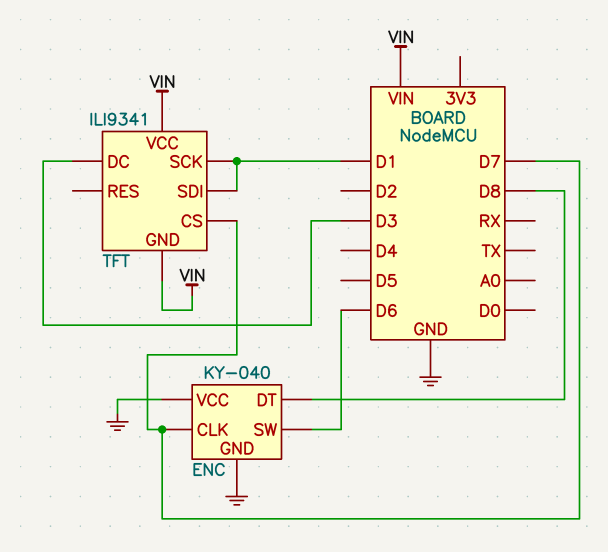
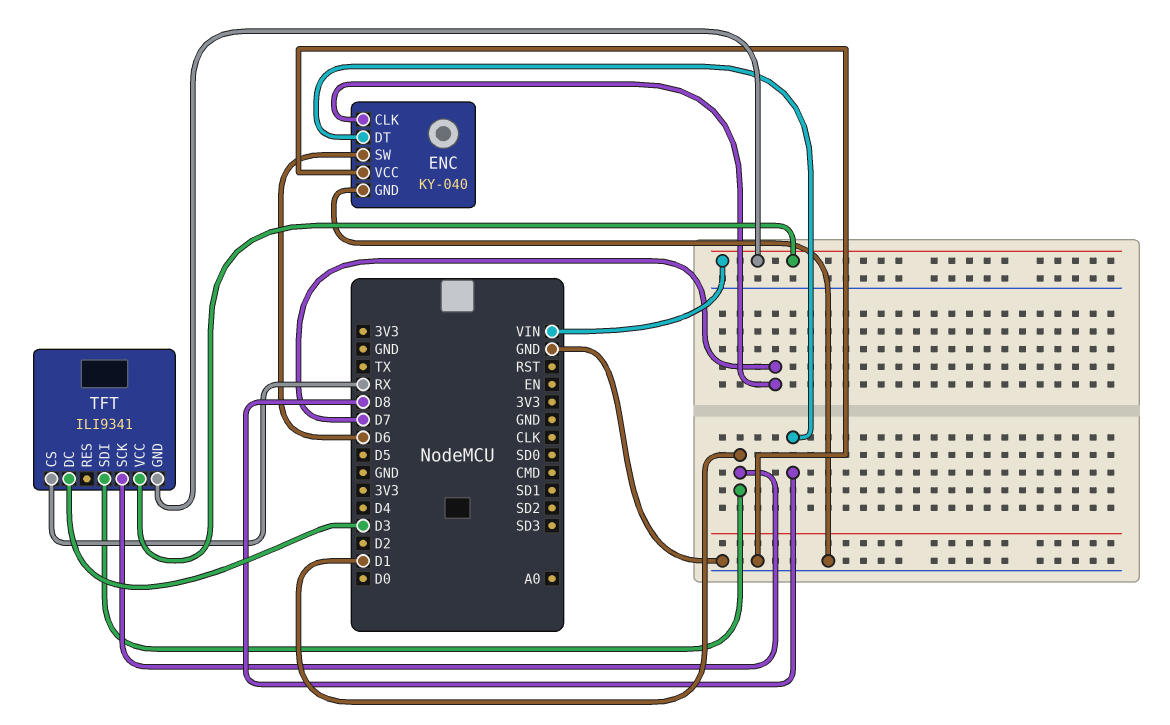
TFT pin CS: D7 -> RX

